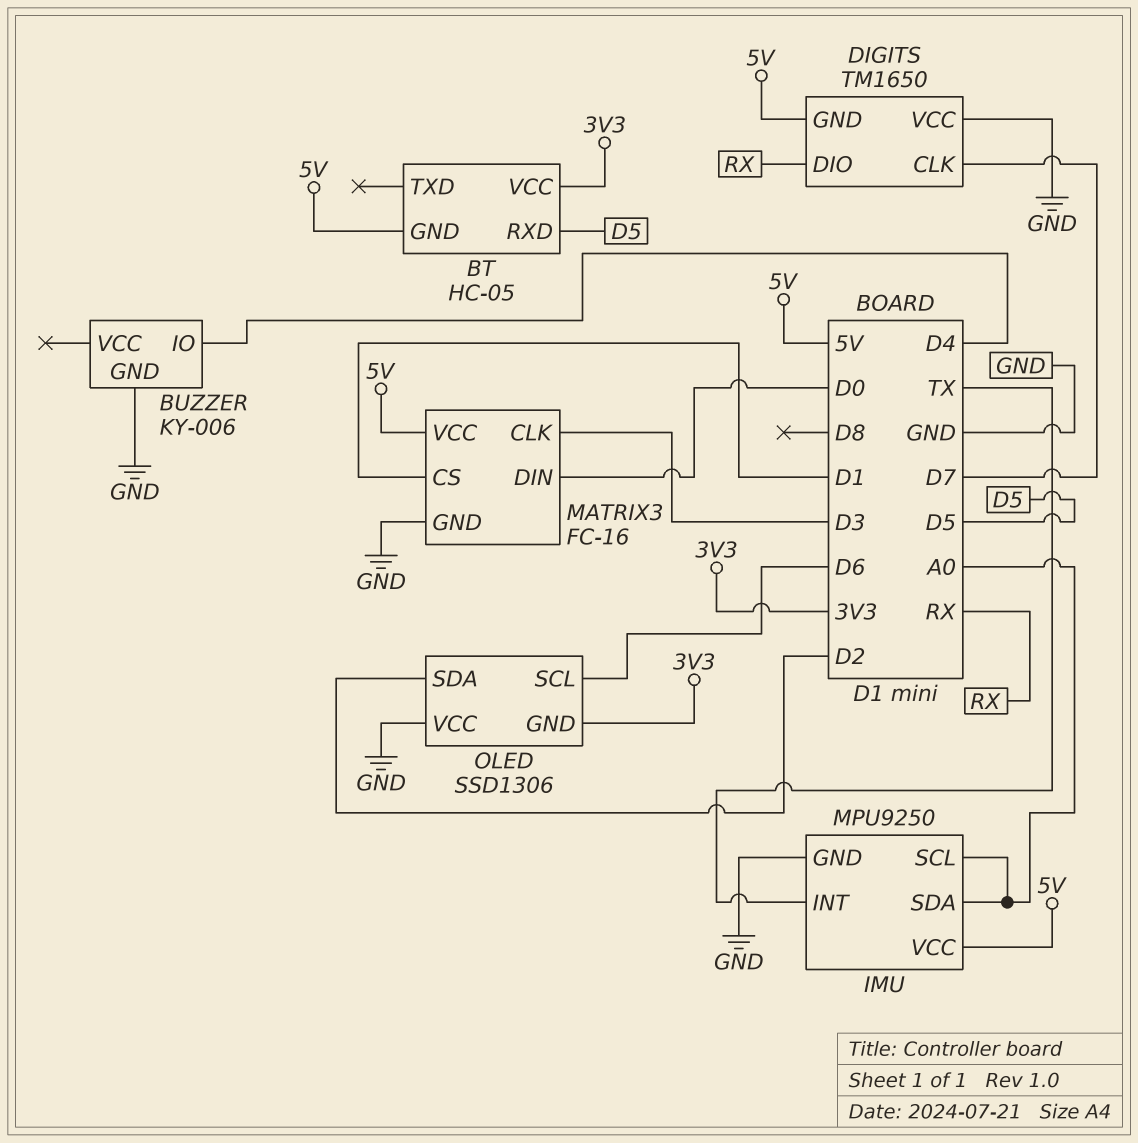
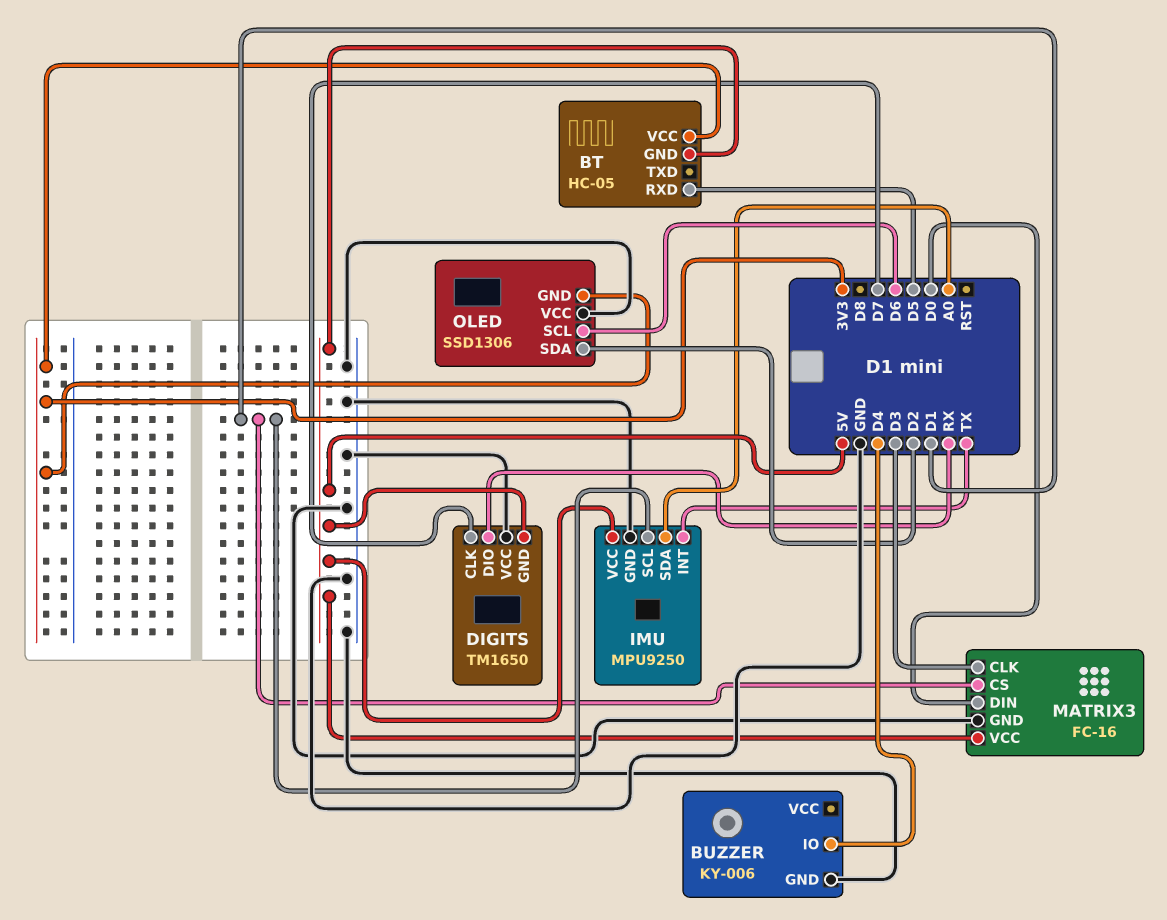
IMU pin SCL: A0 -> D1

